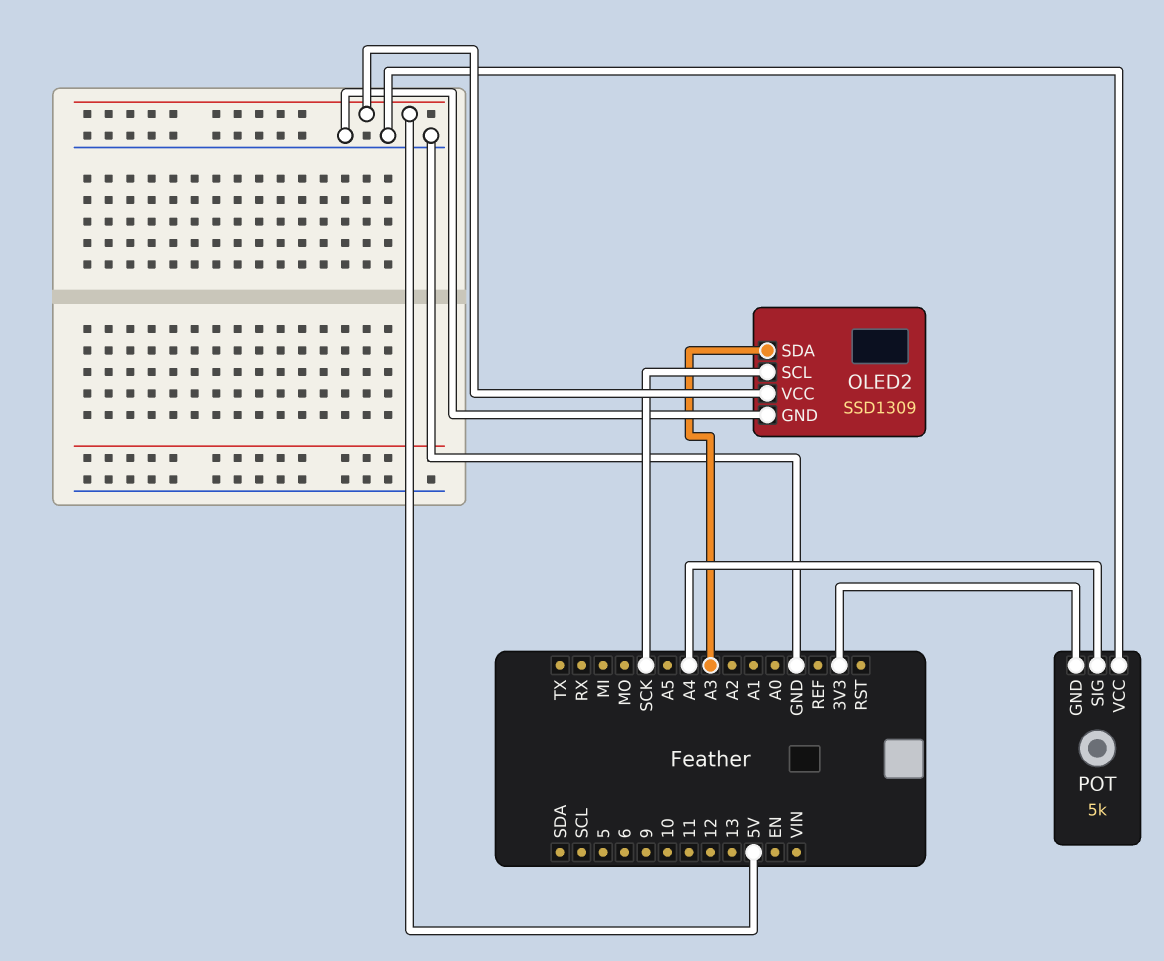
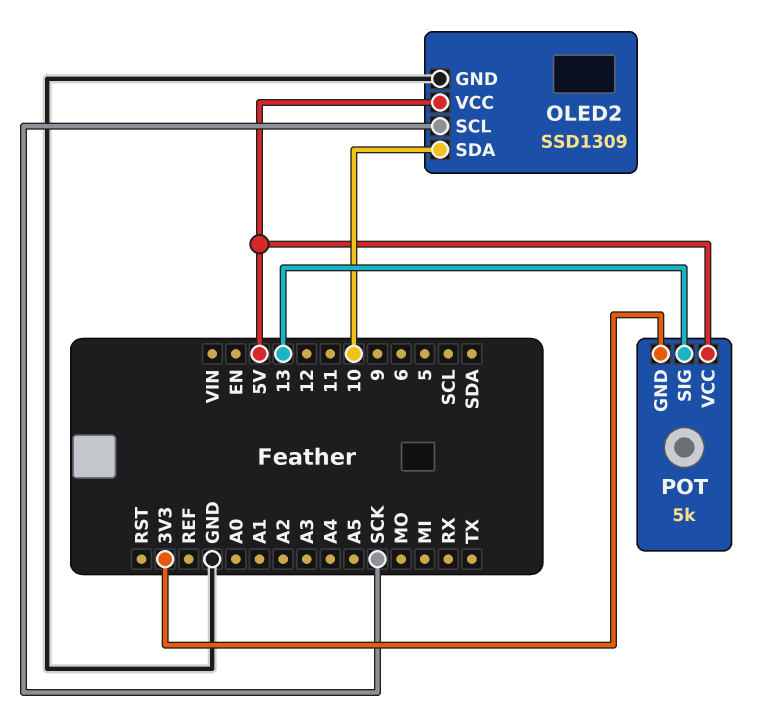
OLED2 pin SDA: A3 -> 10
POT pin SIG: A4 -> 13
POT pin VCC: GND -> 5V

